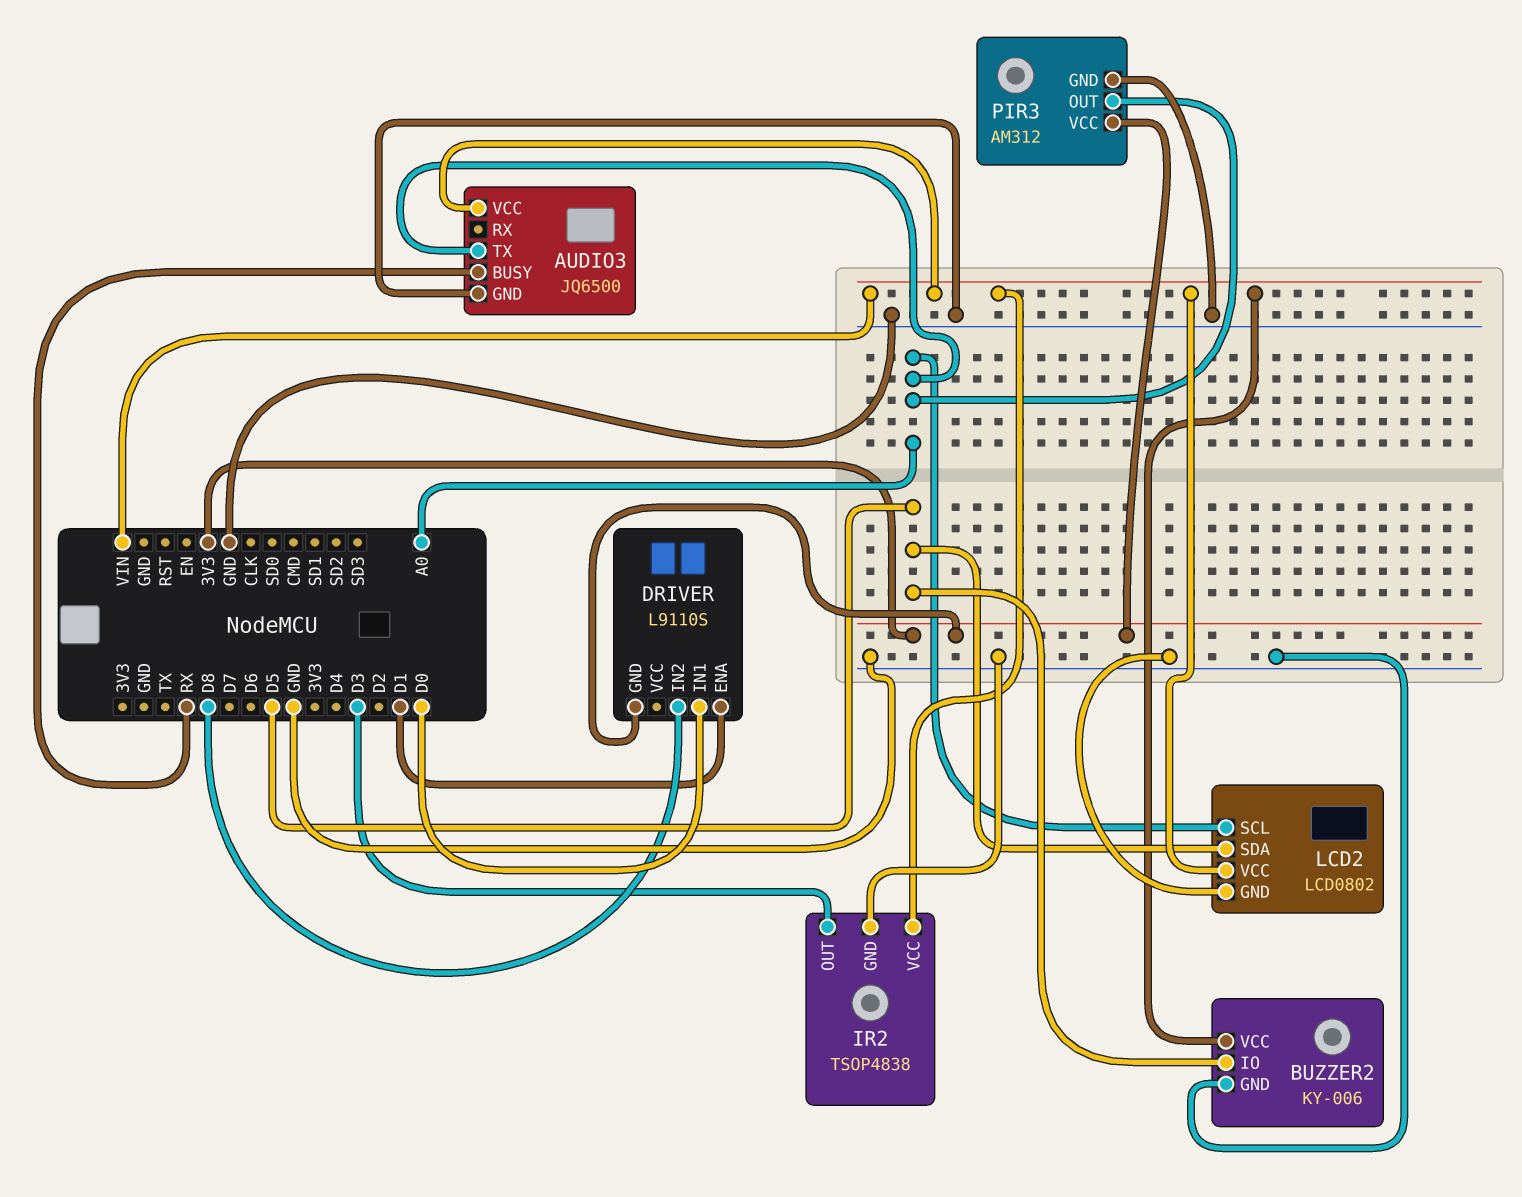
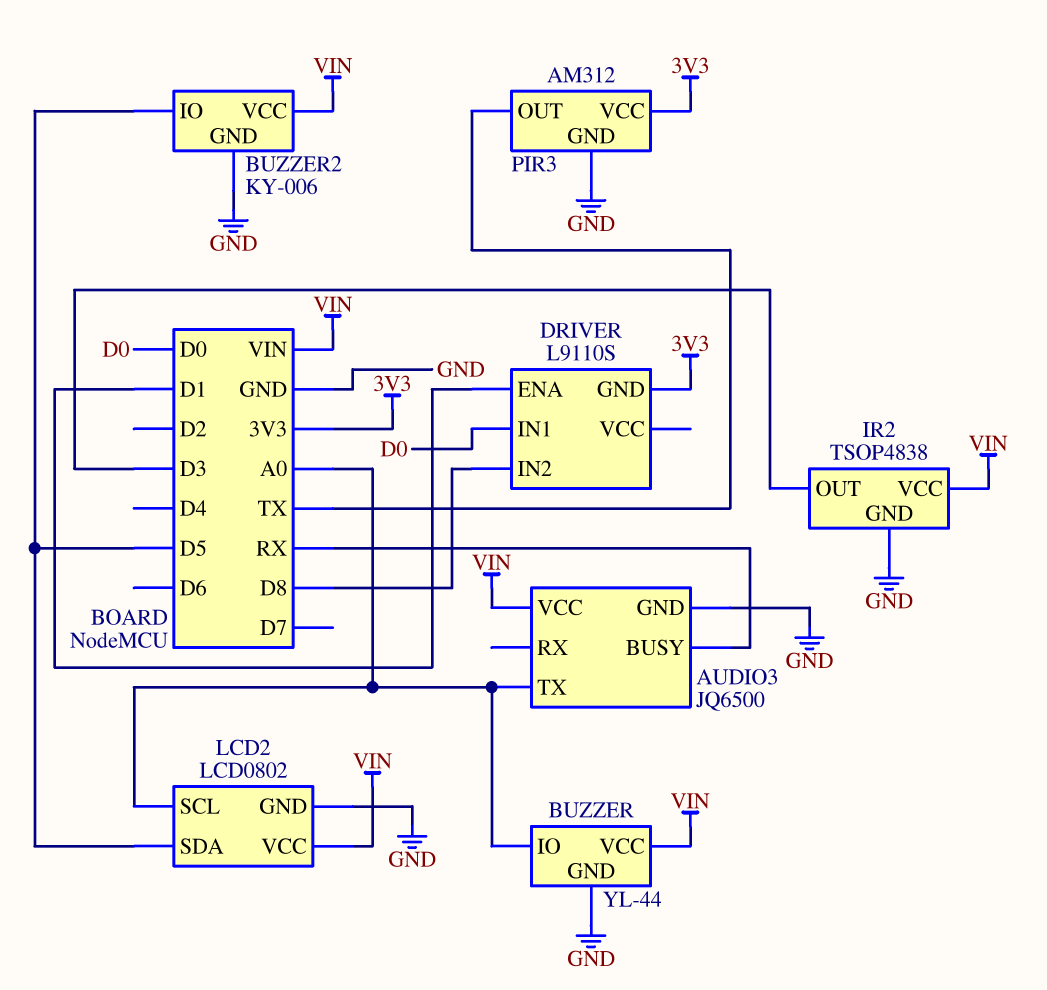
BUZZER: none -> YL-44
BUZZER pin GND: none -> GND
BUZZER pin IO: none -> A0
BUZZER pin VCC: none -> VIN
PIR3 pin OUT: A0 -> TX

